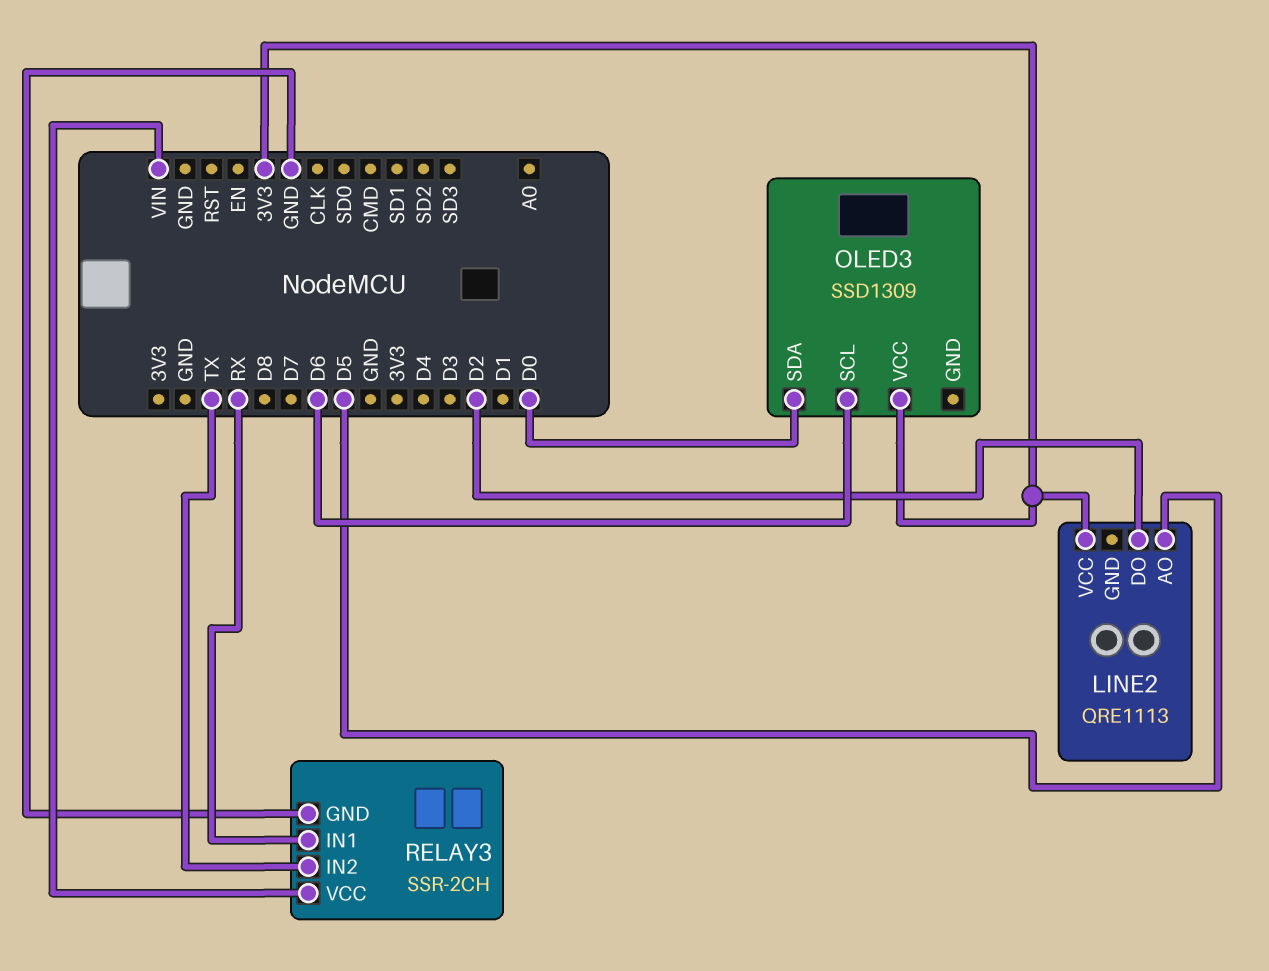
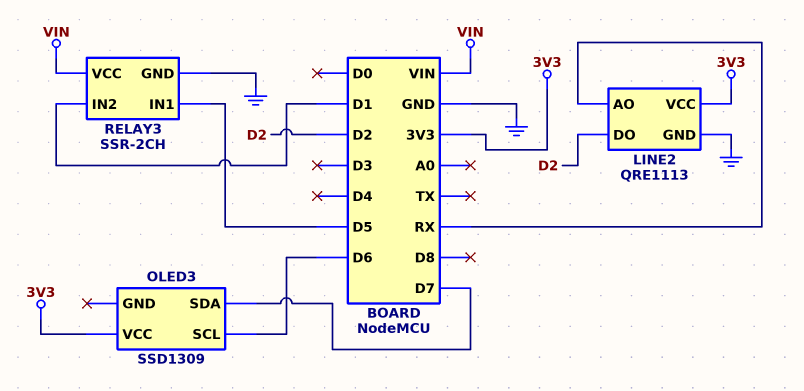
LINE2 pin AO: D5 -> RX
LINE2 pin GND: none -> GND
OLED3 pin SDA: D0 -> D7
RELAY3 pin IN1: RX -> D5
RELAY3 pin IN2: TX -> D1

